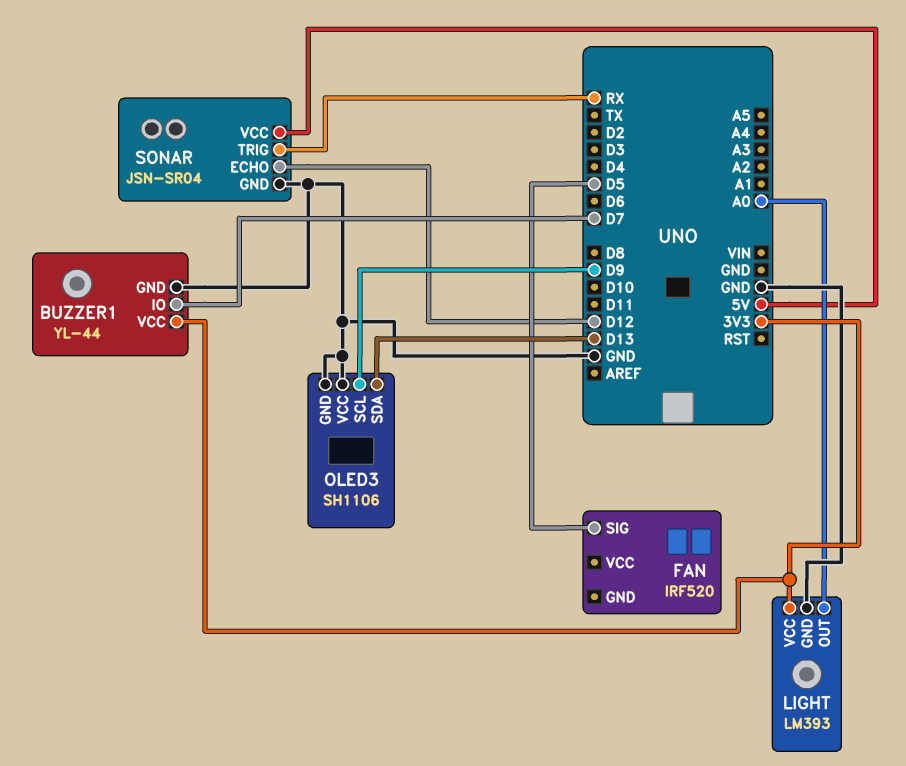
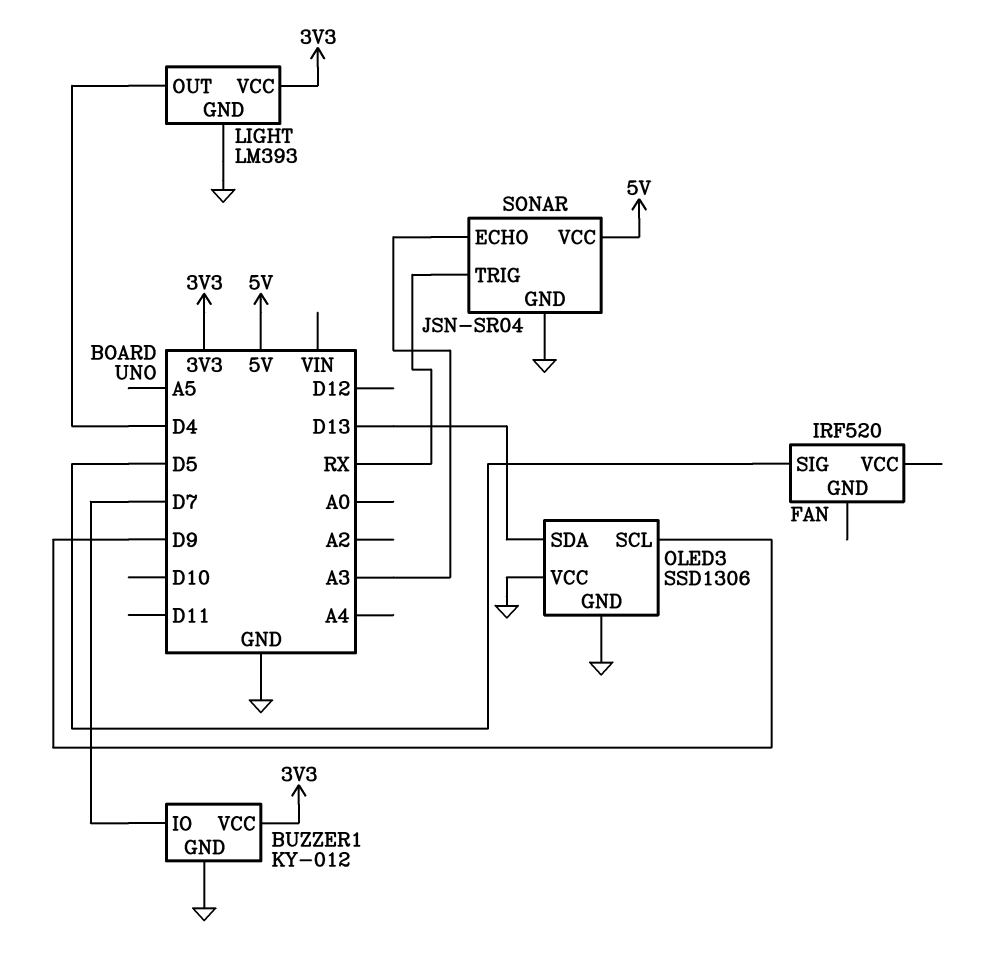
BUZZER1: YL-44 -> KY-012
LIGHT pin OUT: A0 -> D4
OLED3: SH1106 -> SSD1306
SONAR pin ECHO: D12 -> A3

